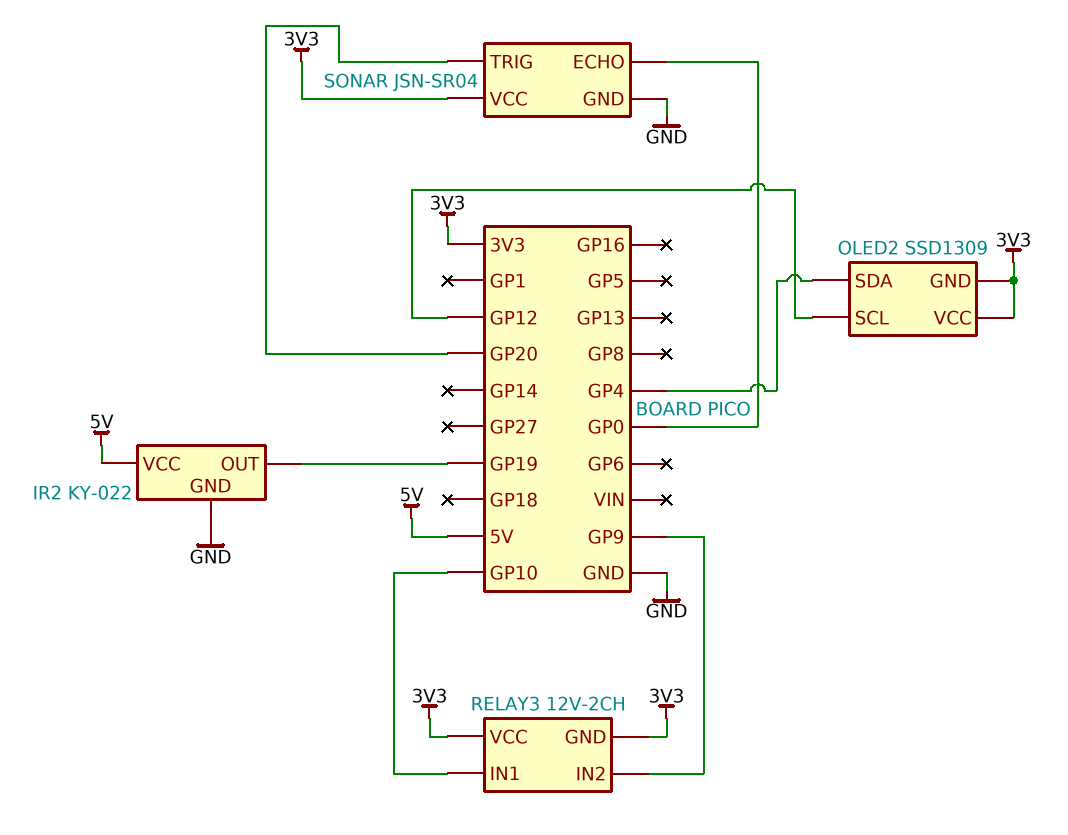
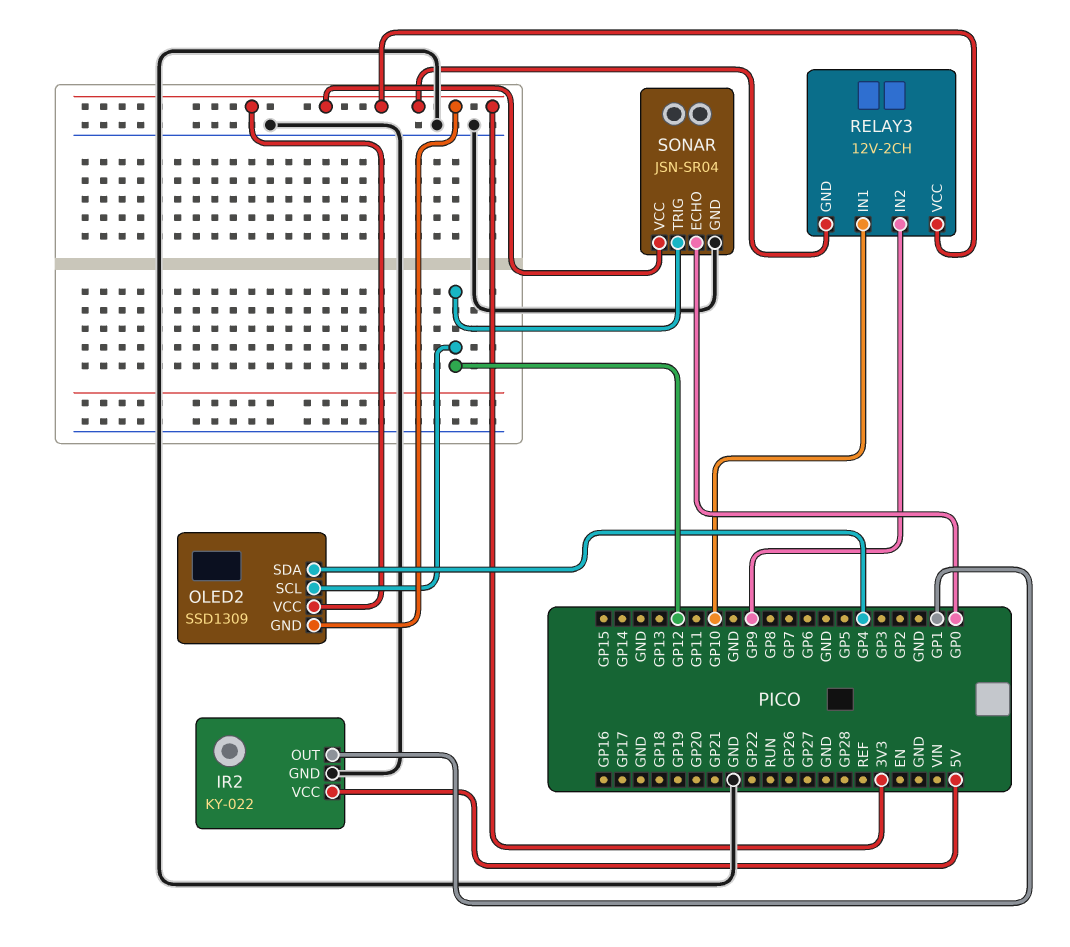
IR2 pin OUT: GP19 -> GP1
SONAR pin TRIG: GP20 -> GP12

